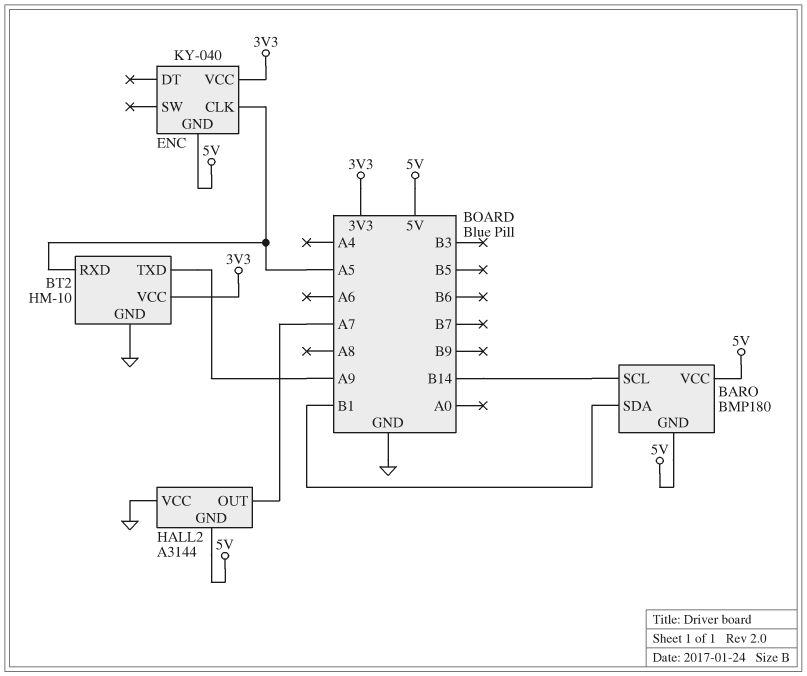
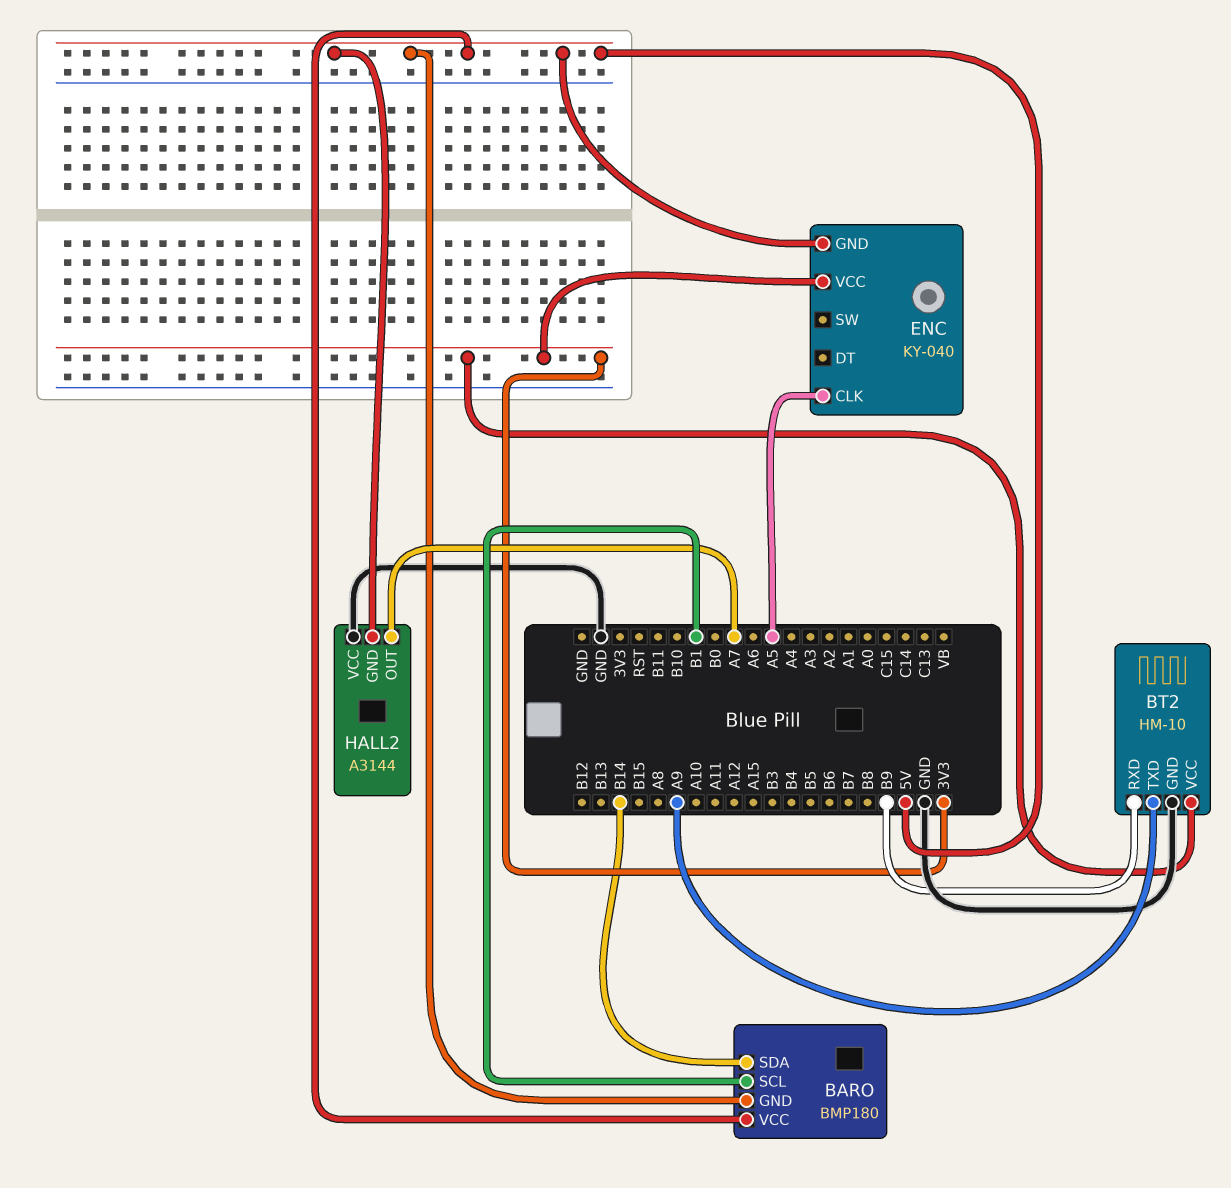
BARO pin SCL: B14 -> B1
BARO pin SDA: B1 -> B14
BT2 pin RXD: A5 -> B9

